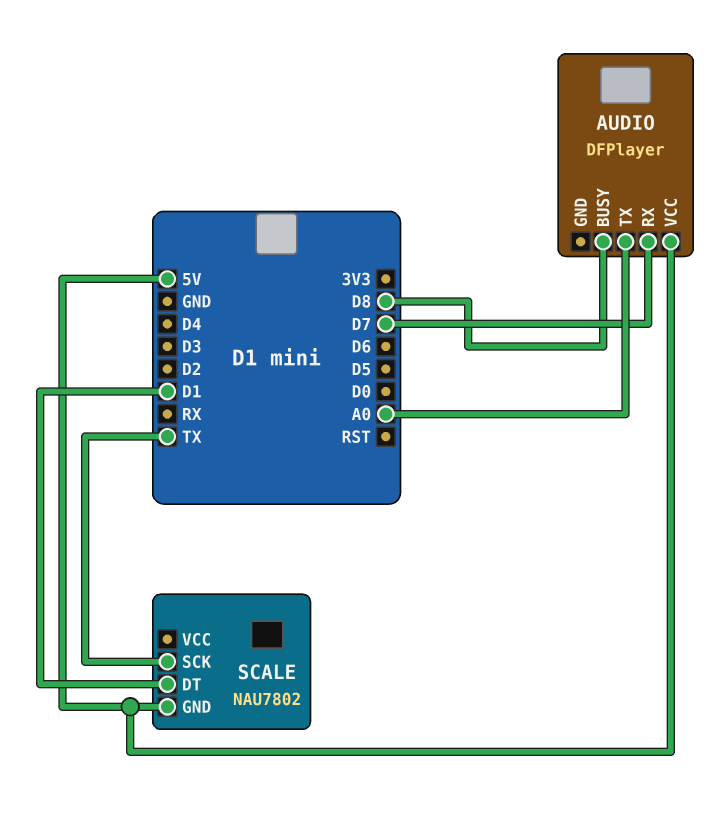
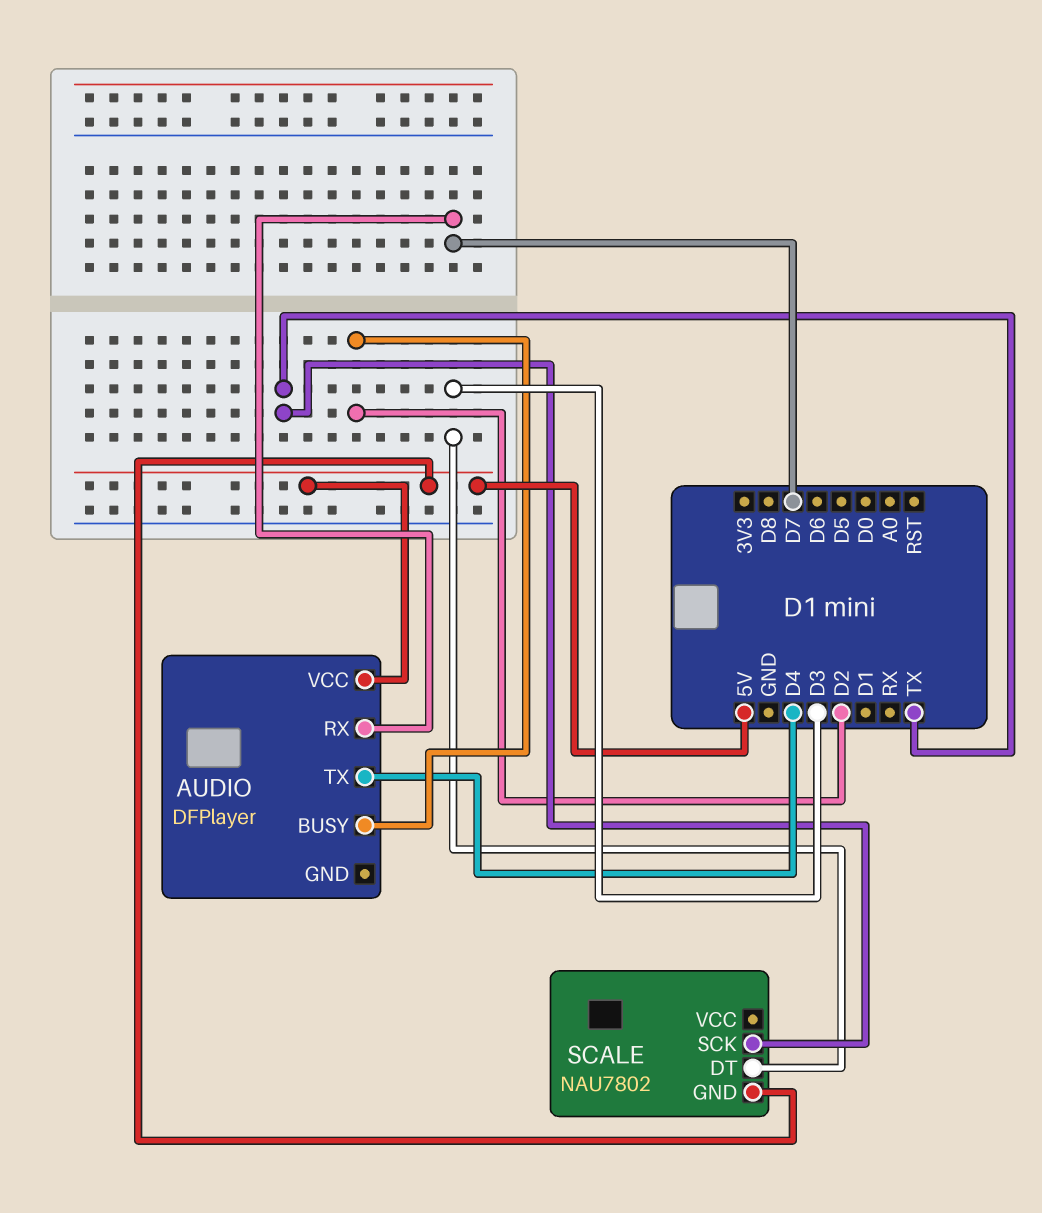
AUDIO pin BUSY: D8 -> D2
AUDIO pin TX: A0 -> D4
SCALE pin DT: D1 -> D3

